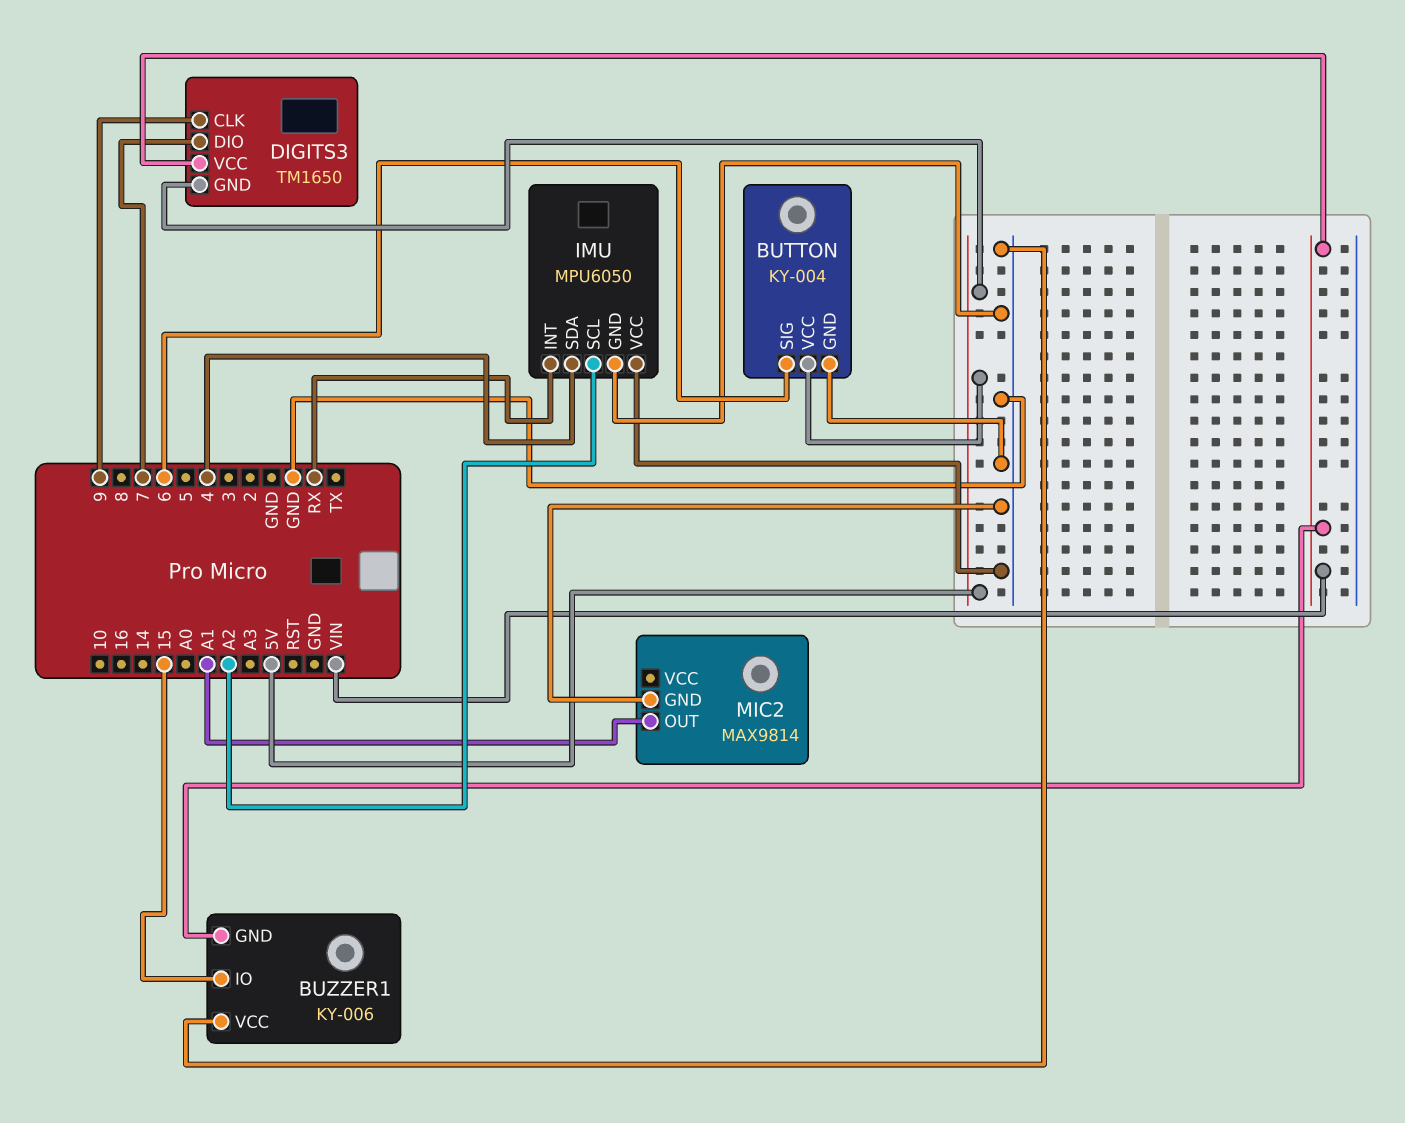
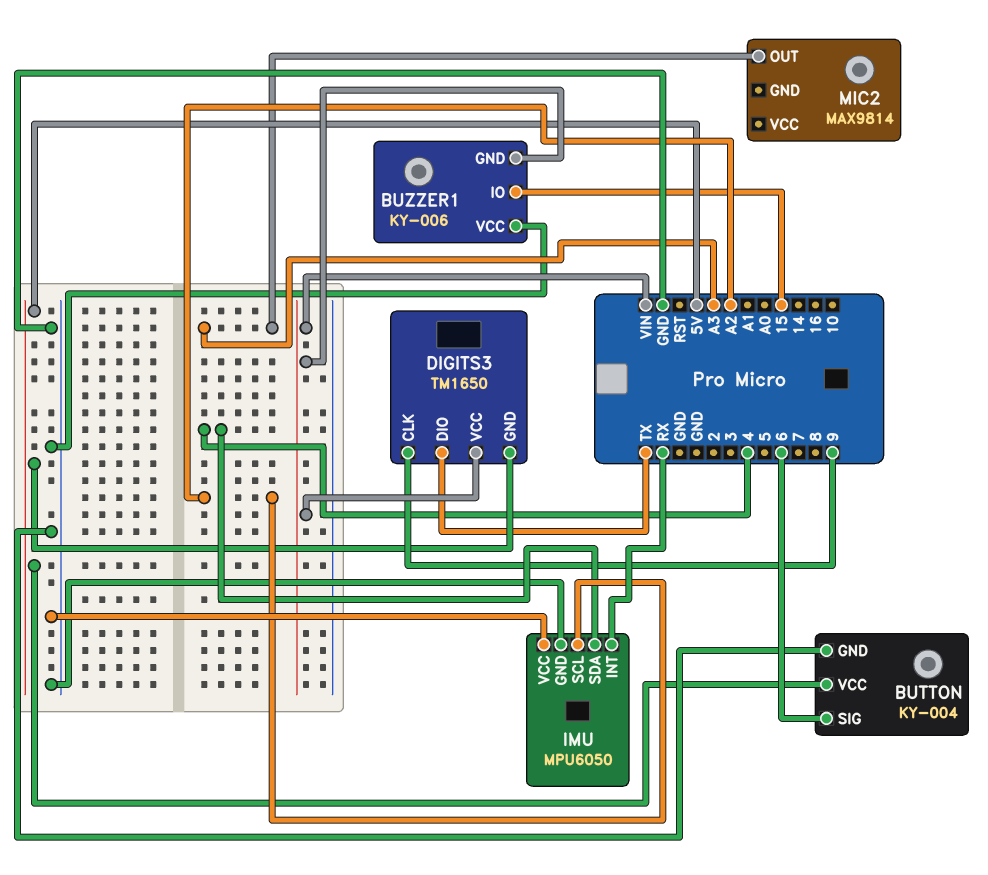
DIGITS3 pin DIO: 7 -> TX
MIC2 pin GND: GND -> none
MIC2 pin OUT: A1 -> A3

